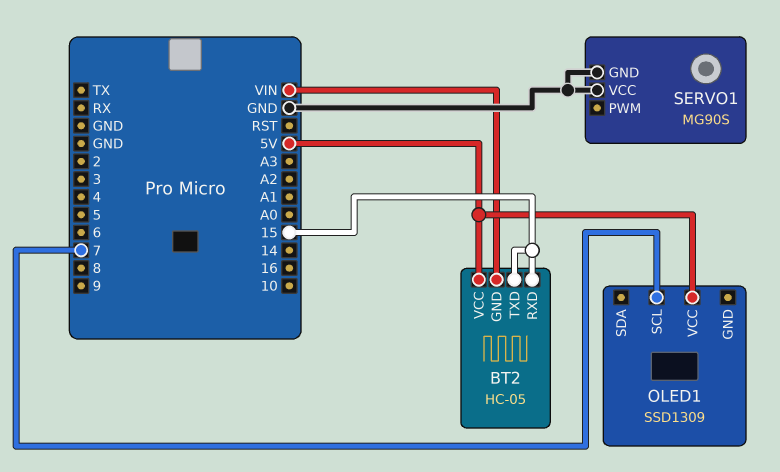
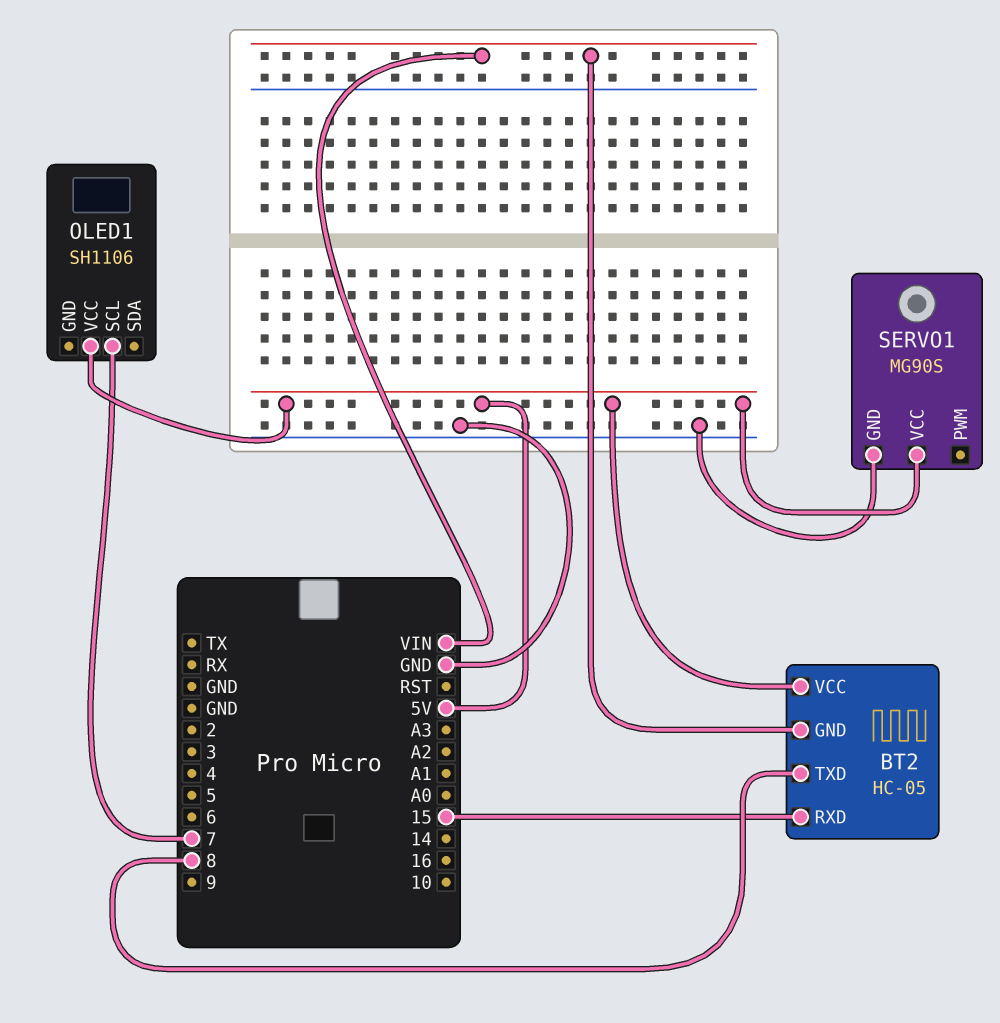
BT2 pin TXD: 15 -> 8
OLED1: SSD1309 -> SH1106
SERVO1 pin VCC: GND -> 5V

